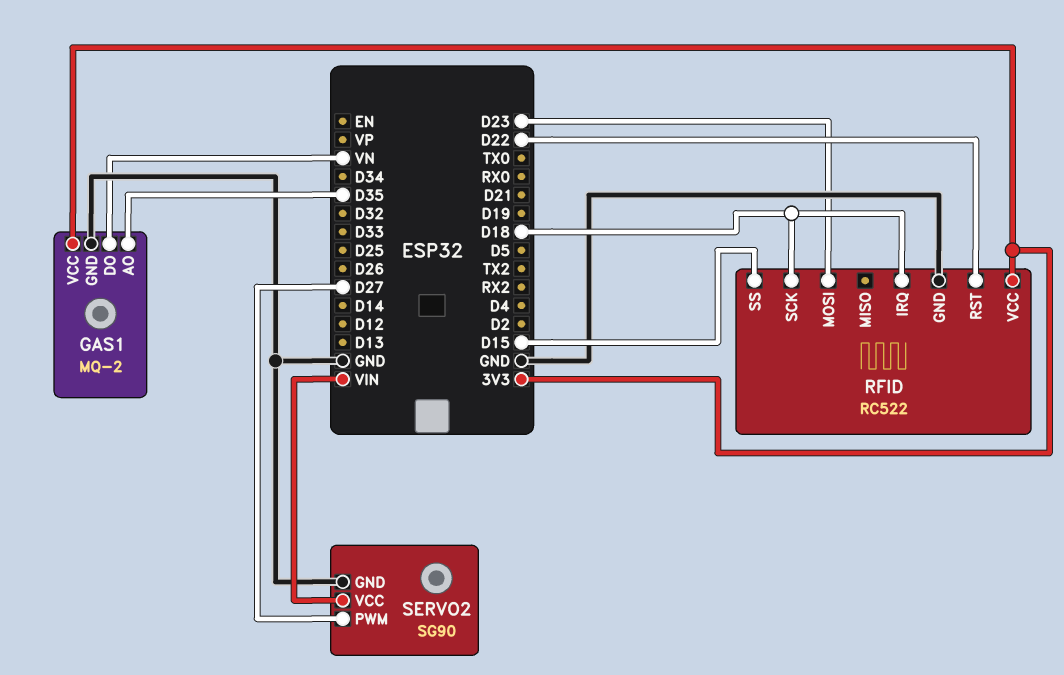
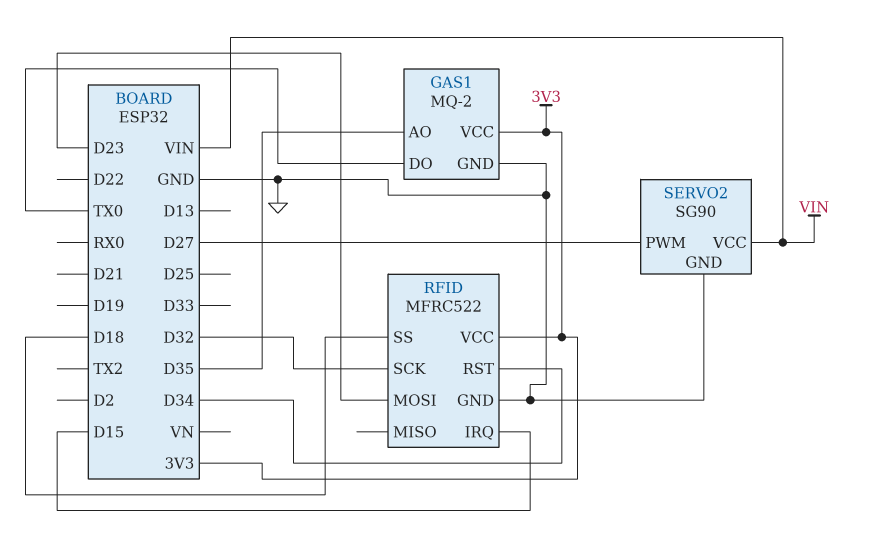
GAS1 pin DO: VN -> TX0
RFID: RC522 -> MFRC522
RFID pin IRQ: D18 -> D15
RFID pin RST: D22 -> D34
RFID pin SCK: D18 -> D32
RFID pin SS: D15 -> D18

